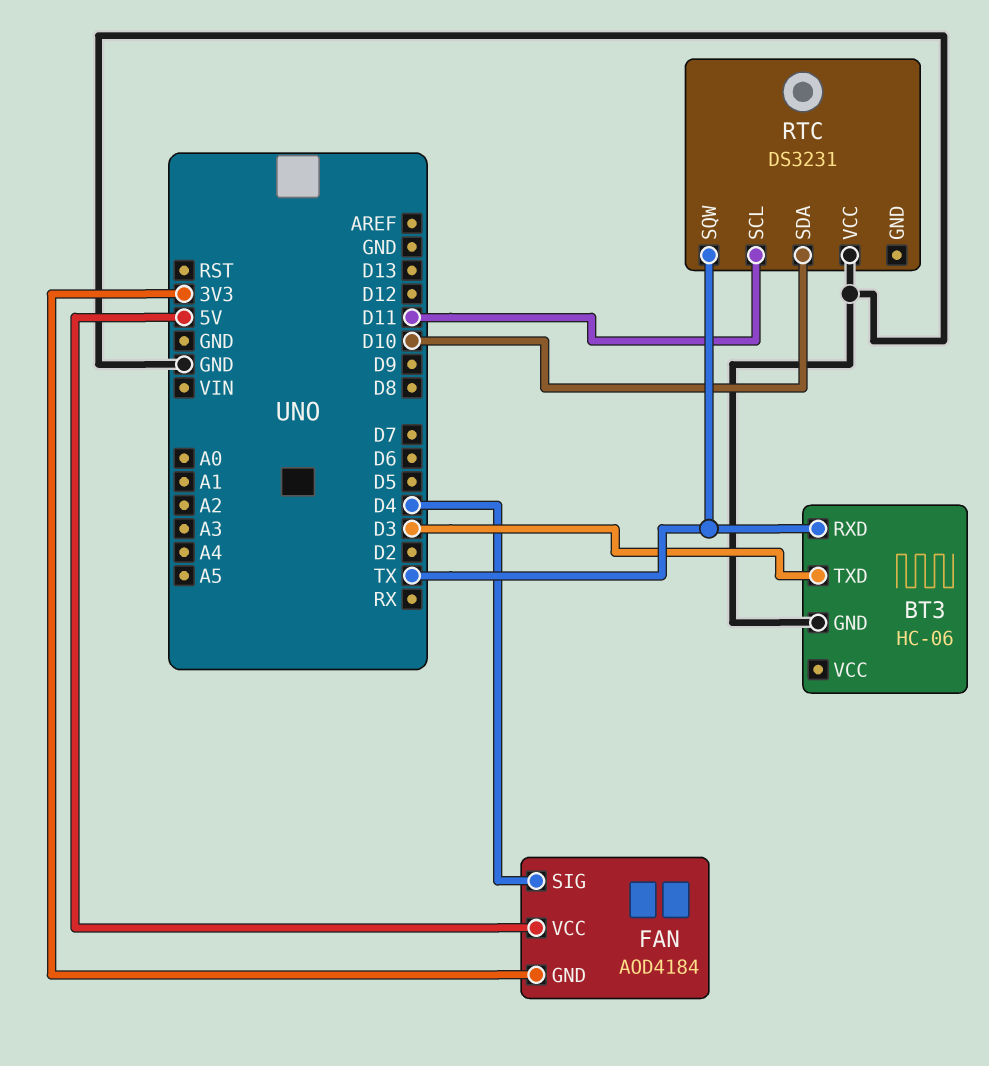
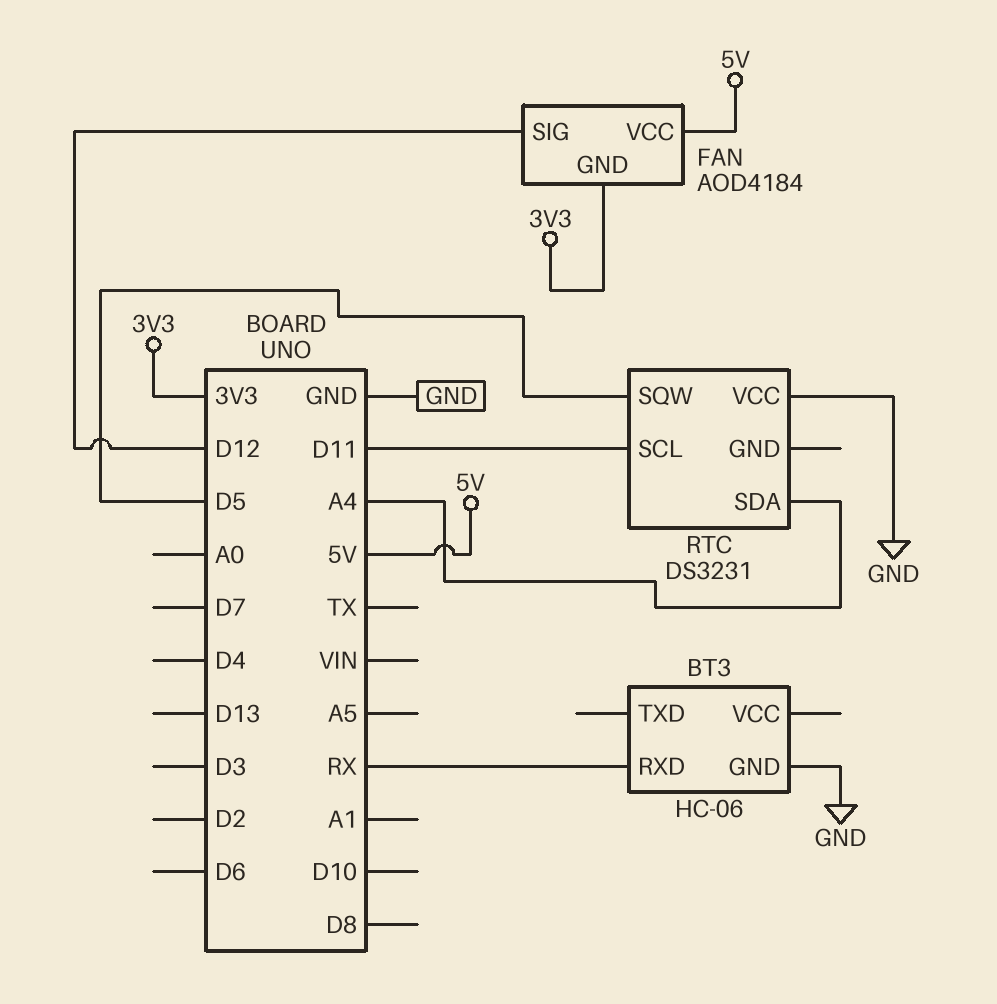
BT3 pin RXD: TX -> RX
BT3 pin TXD: D3 -> none
FAN pin SIG: D4 -> D12
RTC pin SDA: D10 -> A4
RTC pin SQW: TX -> D5

